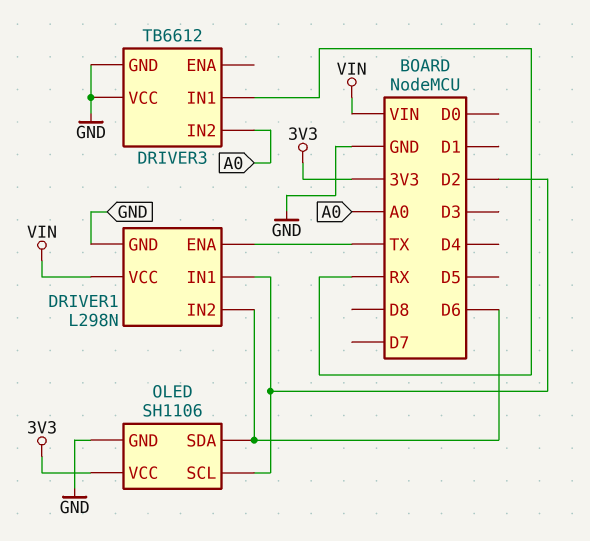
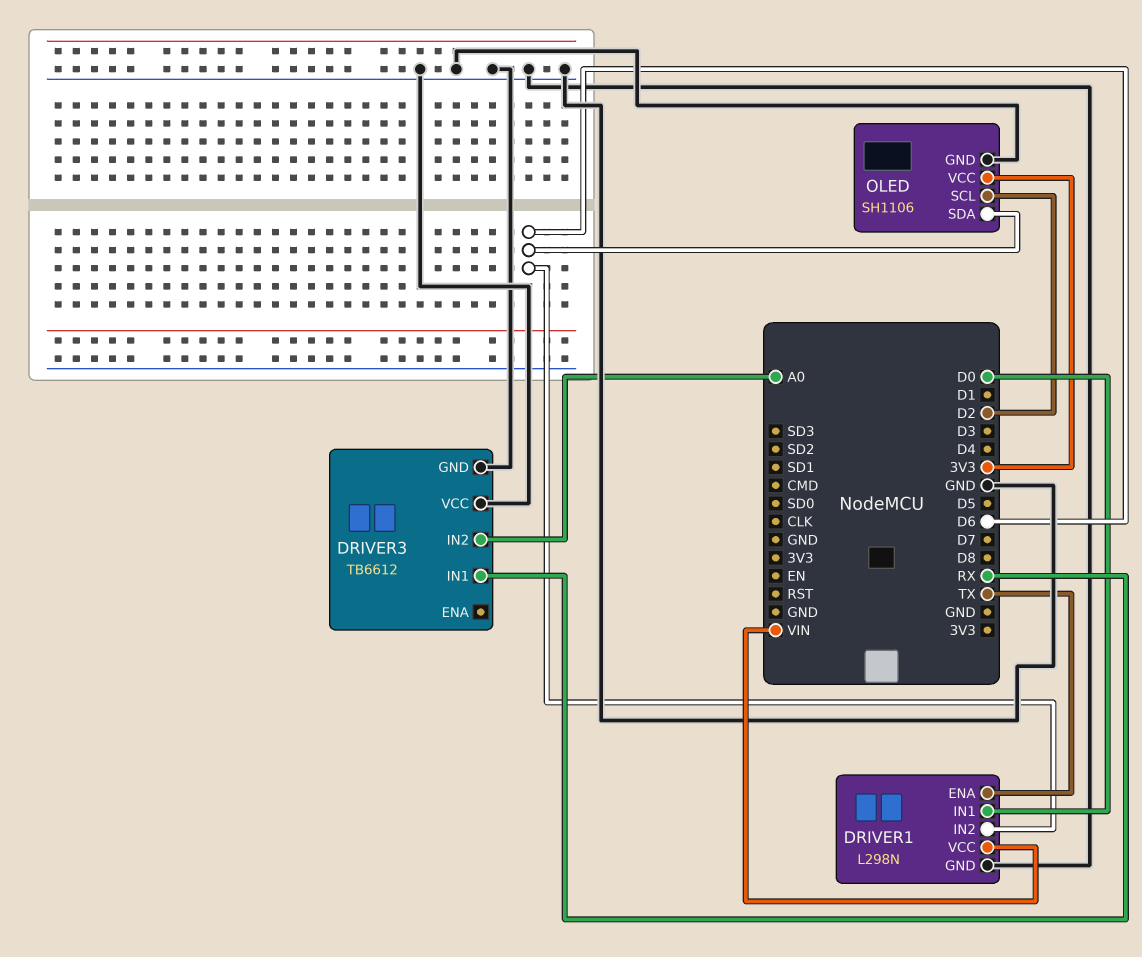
DRIVER1 pin IN1: D2 -> D0

